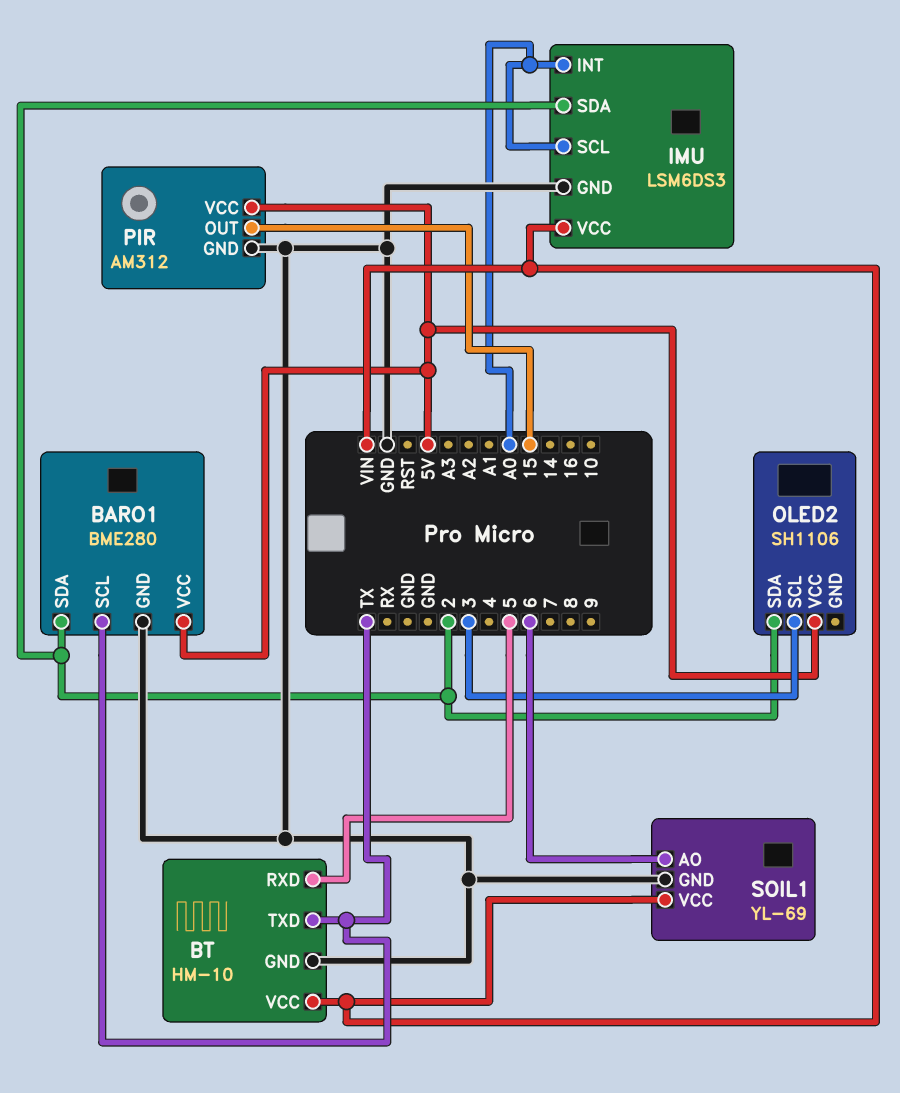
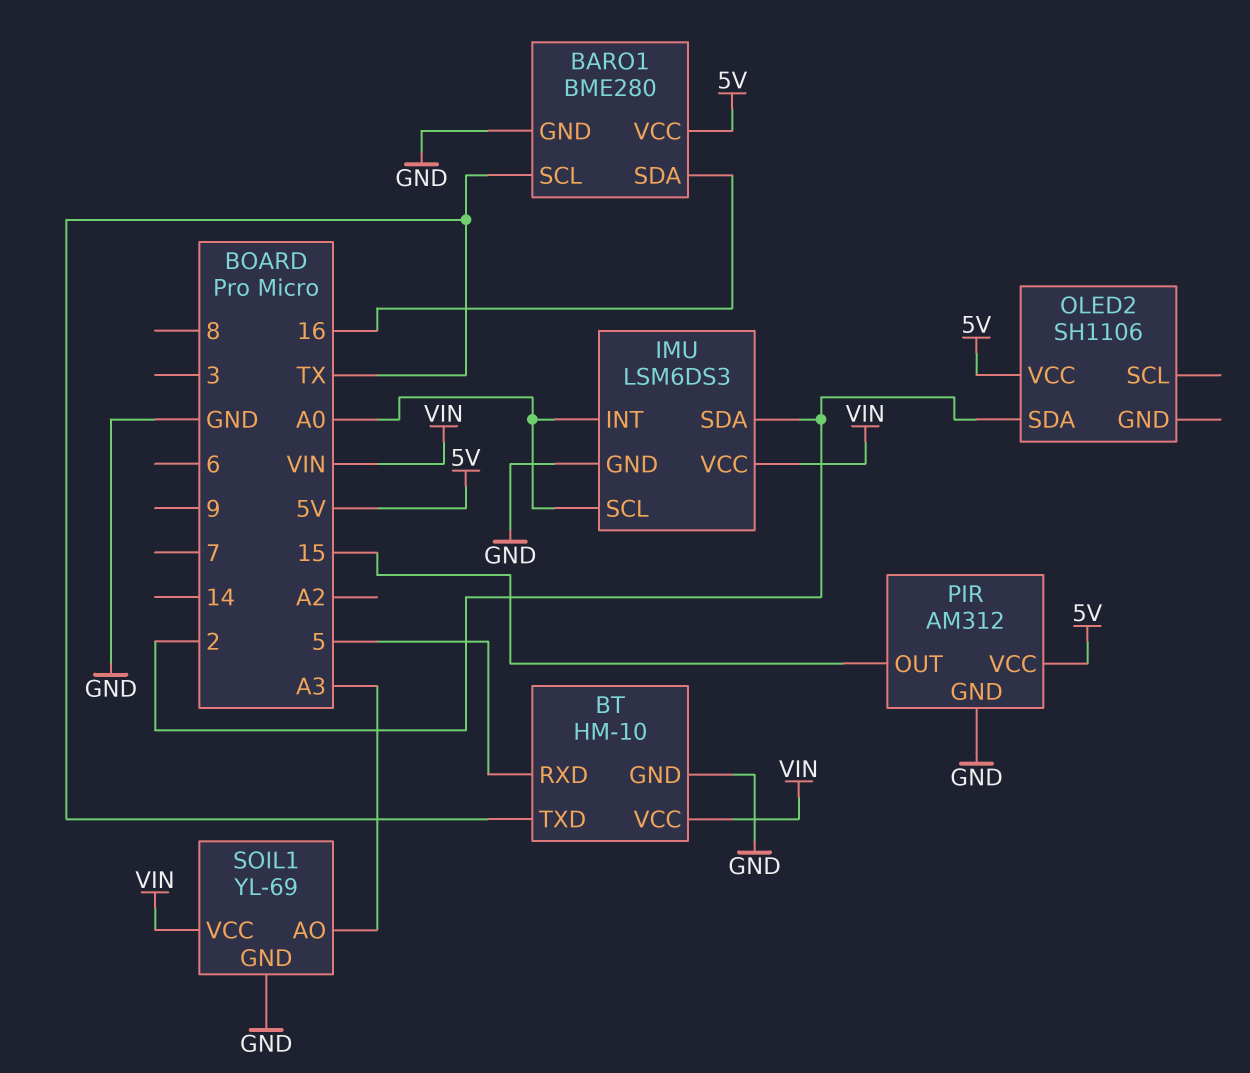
BARO1 pin SDA: 2 -> 16
OLED2 pin SCL: 3 -> none
SOIL1 pin AO: 6 -> A3

